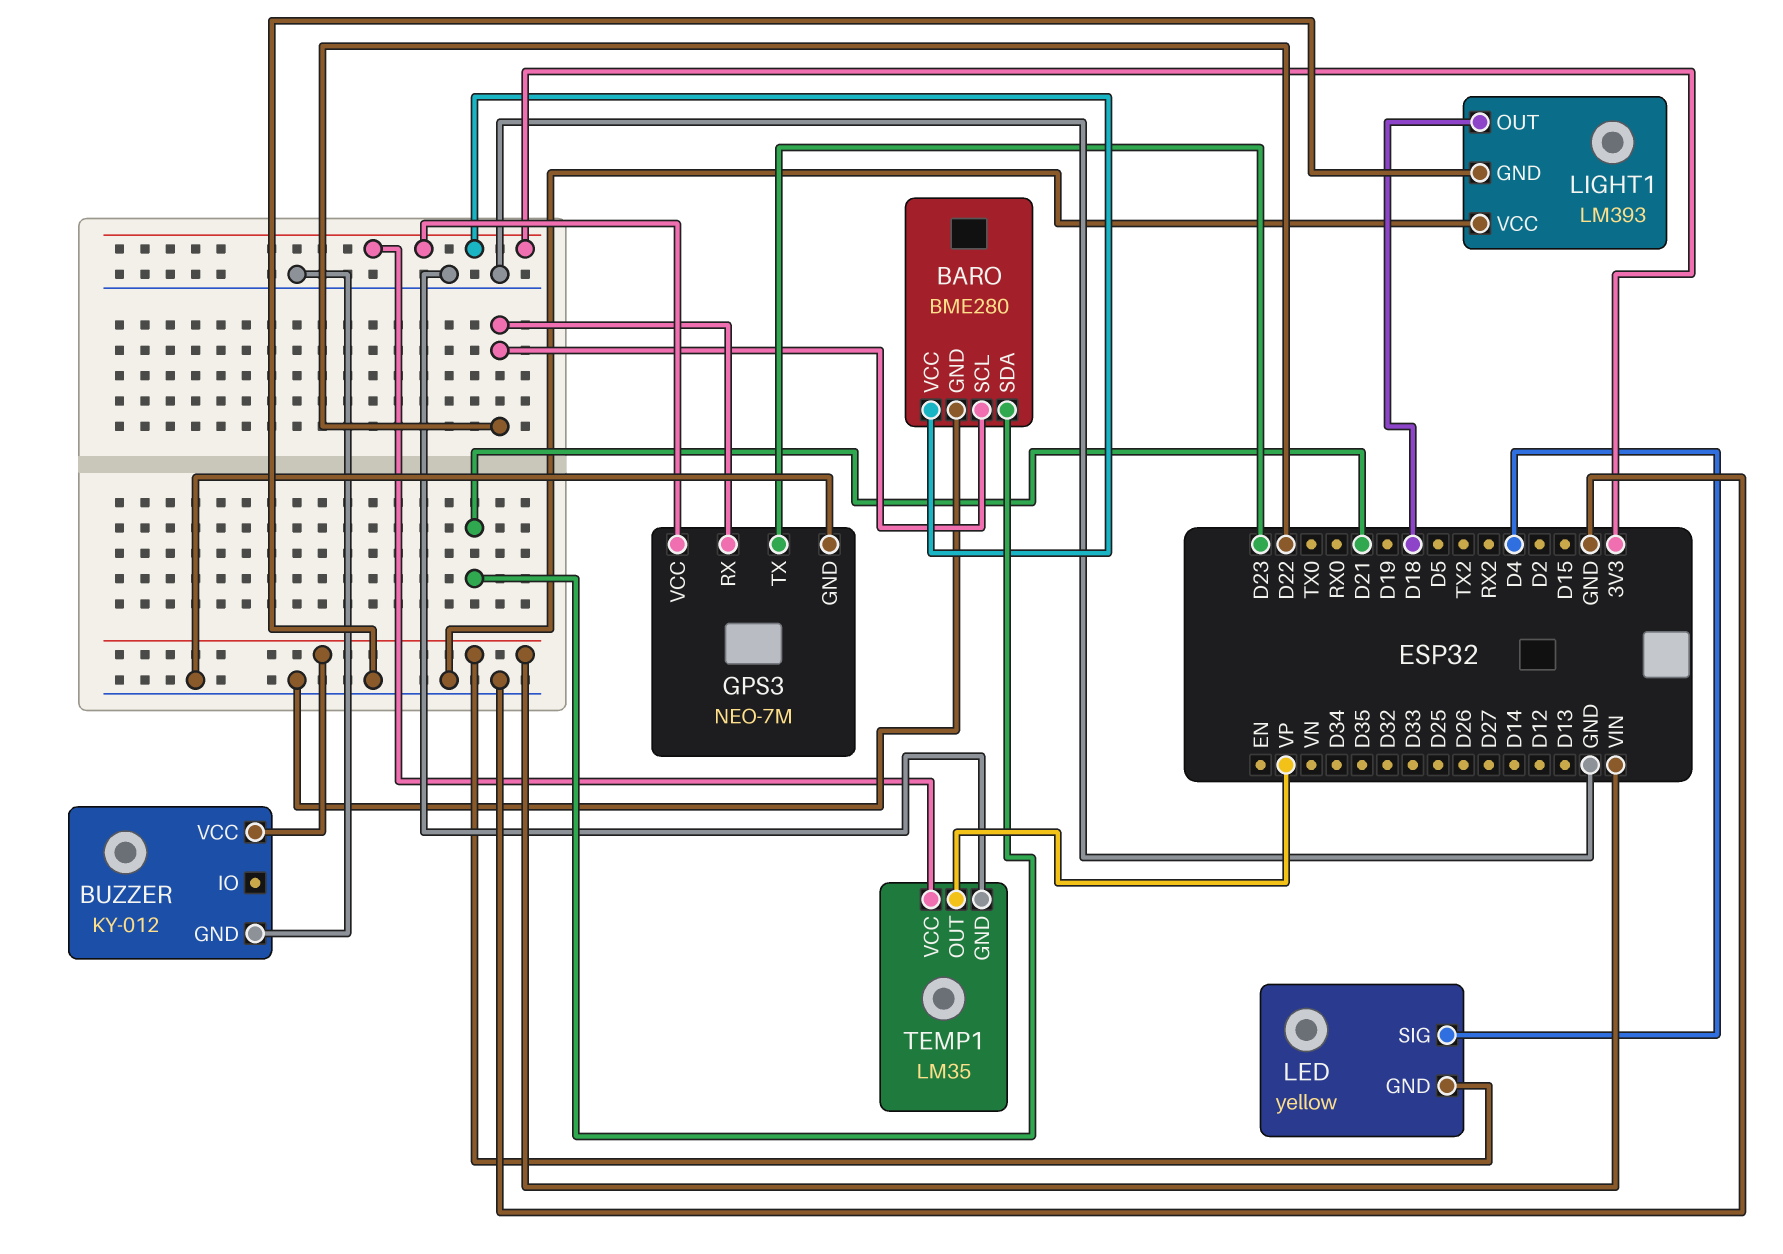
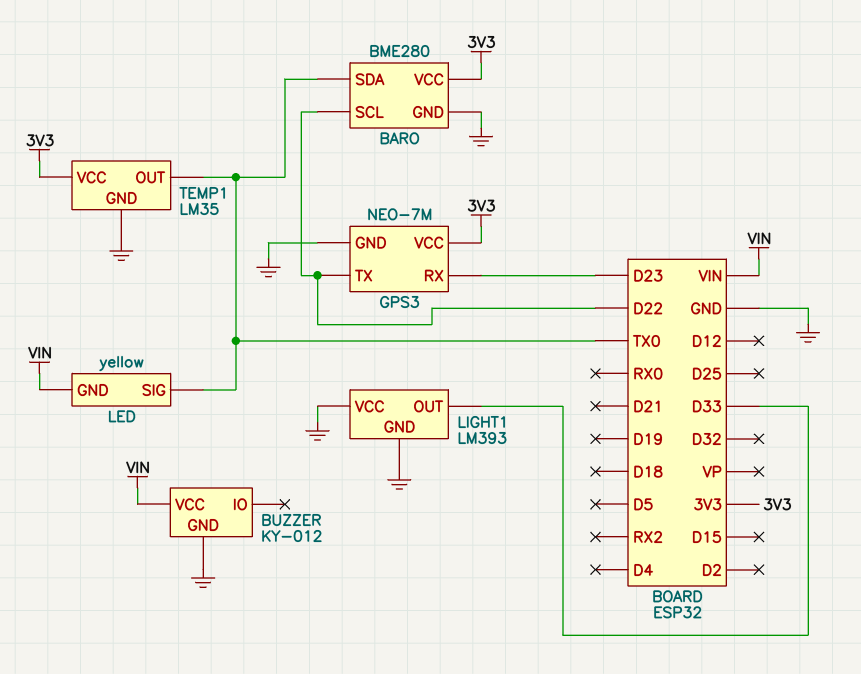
BARO pin SDA: D21 -> TX0
GPS3 pin RX: D22 -> D23
GPS3 pin TX: D23 -> D22
LED pin SIG: D4 -> TX0
LIGHT1 pin OUT: D18 -> D33
TEMP1 pin OUT: VP -> TX0

